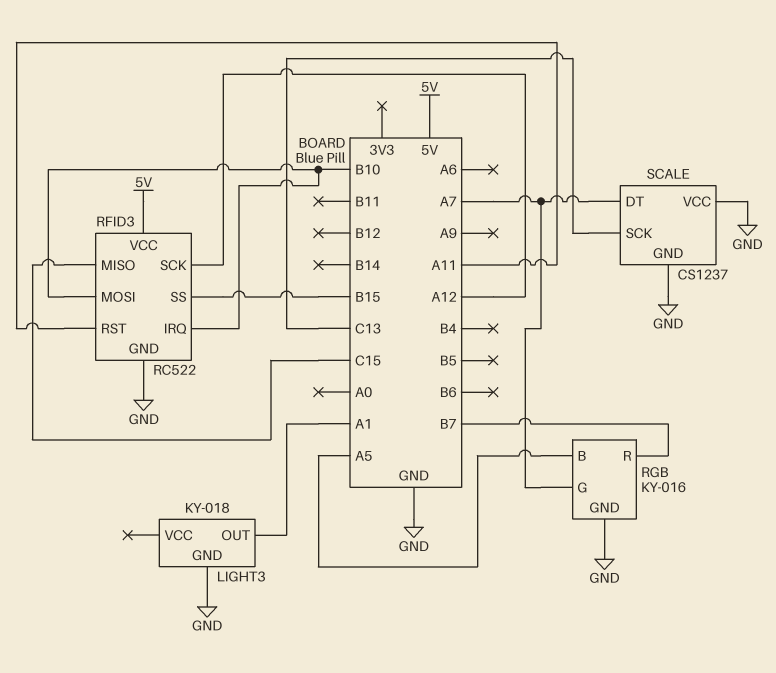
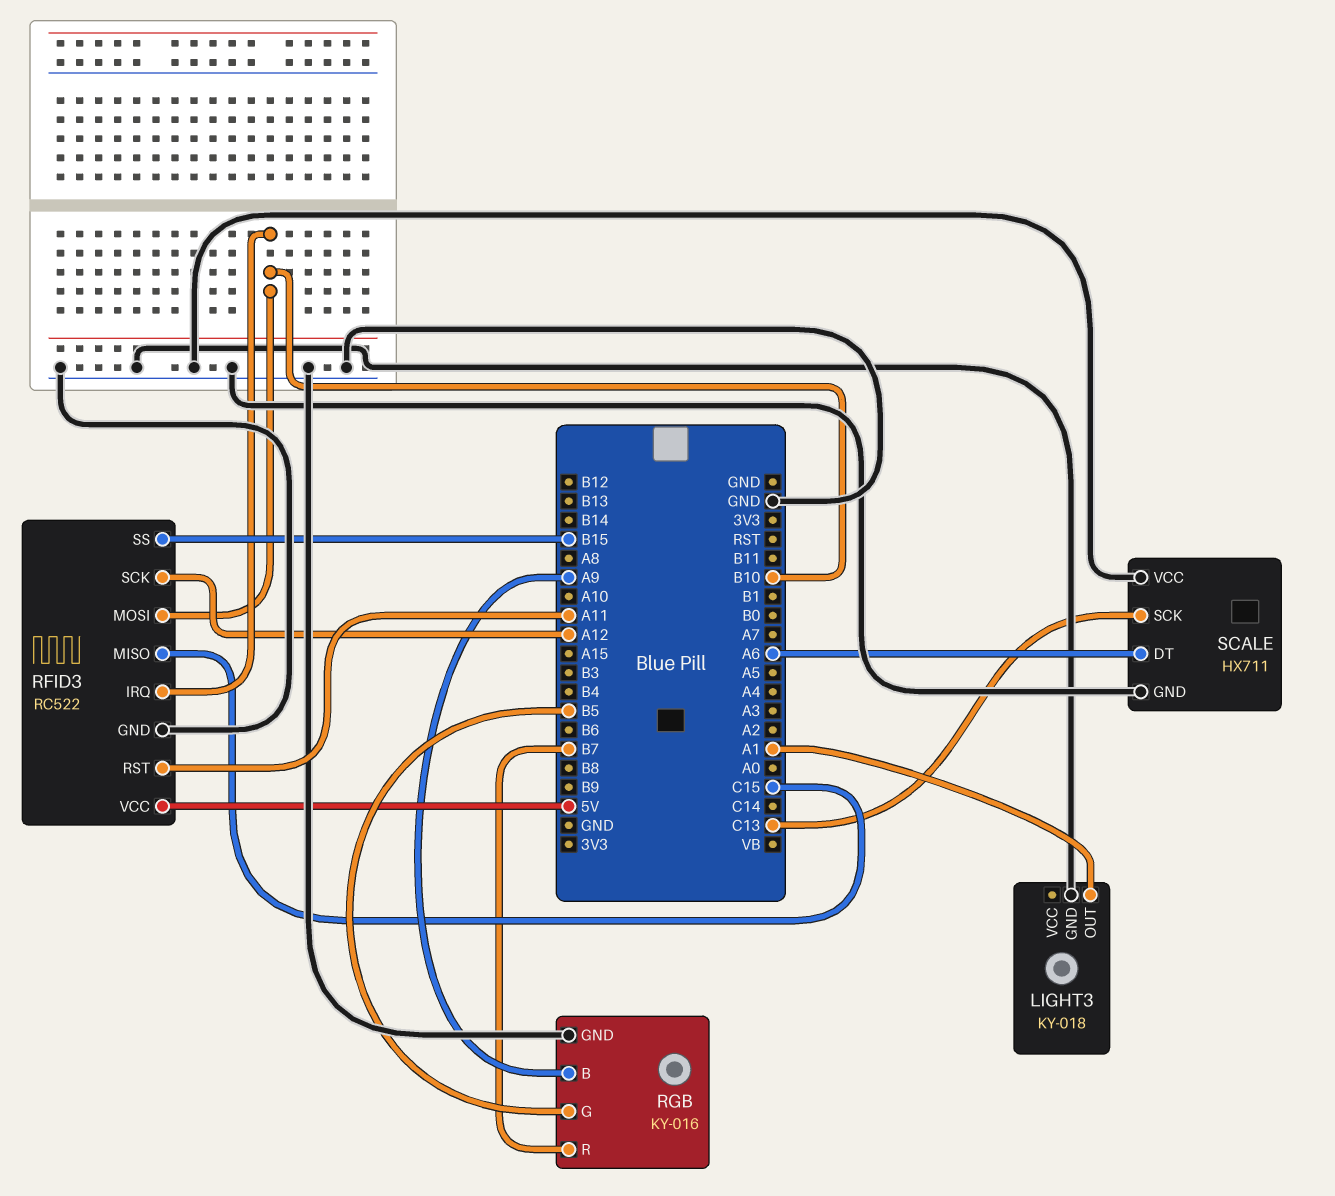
RGB pin B: A5 -> A9
RGB pin G: A7 -> B5
SCALE: CS1237 -> HX711
SCALE pin DT: A7 -> A6

